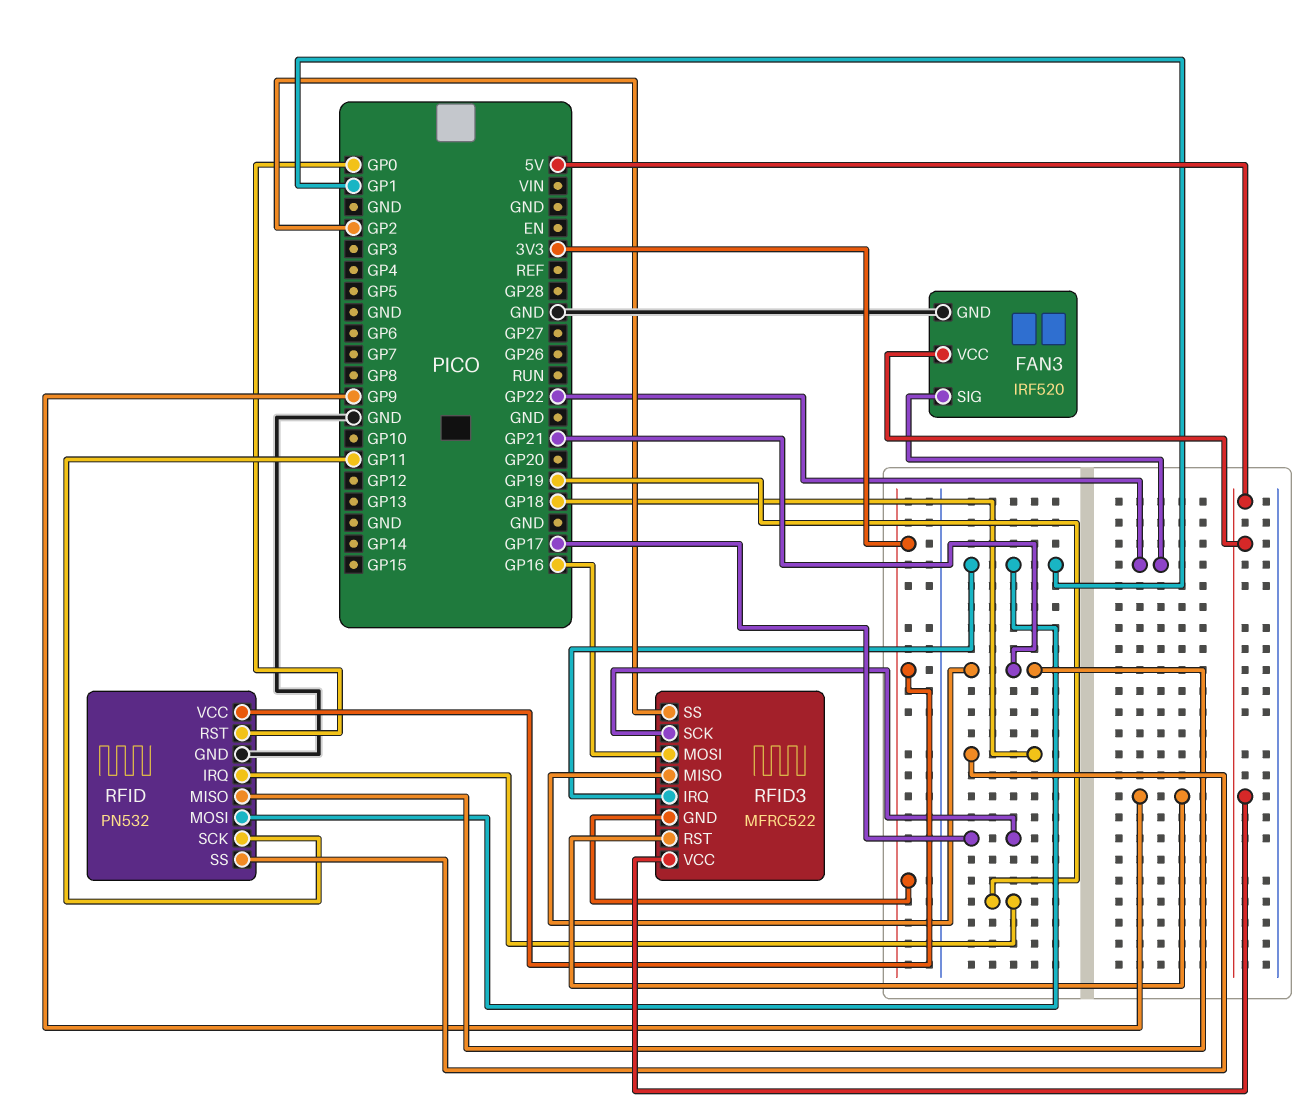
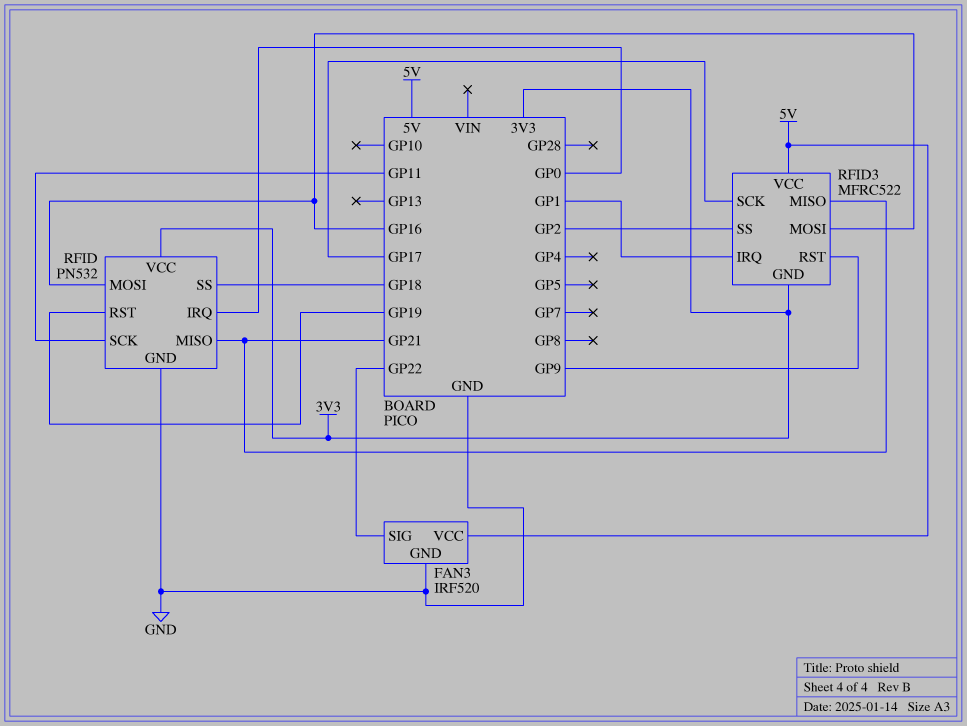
RFID pin IRQ: GP19 -> GP0
RFID pin MOSI: GP1 -> GP16
RFID pin RST: GP0 -> GP19

